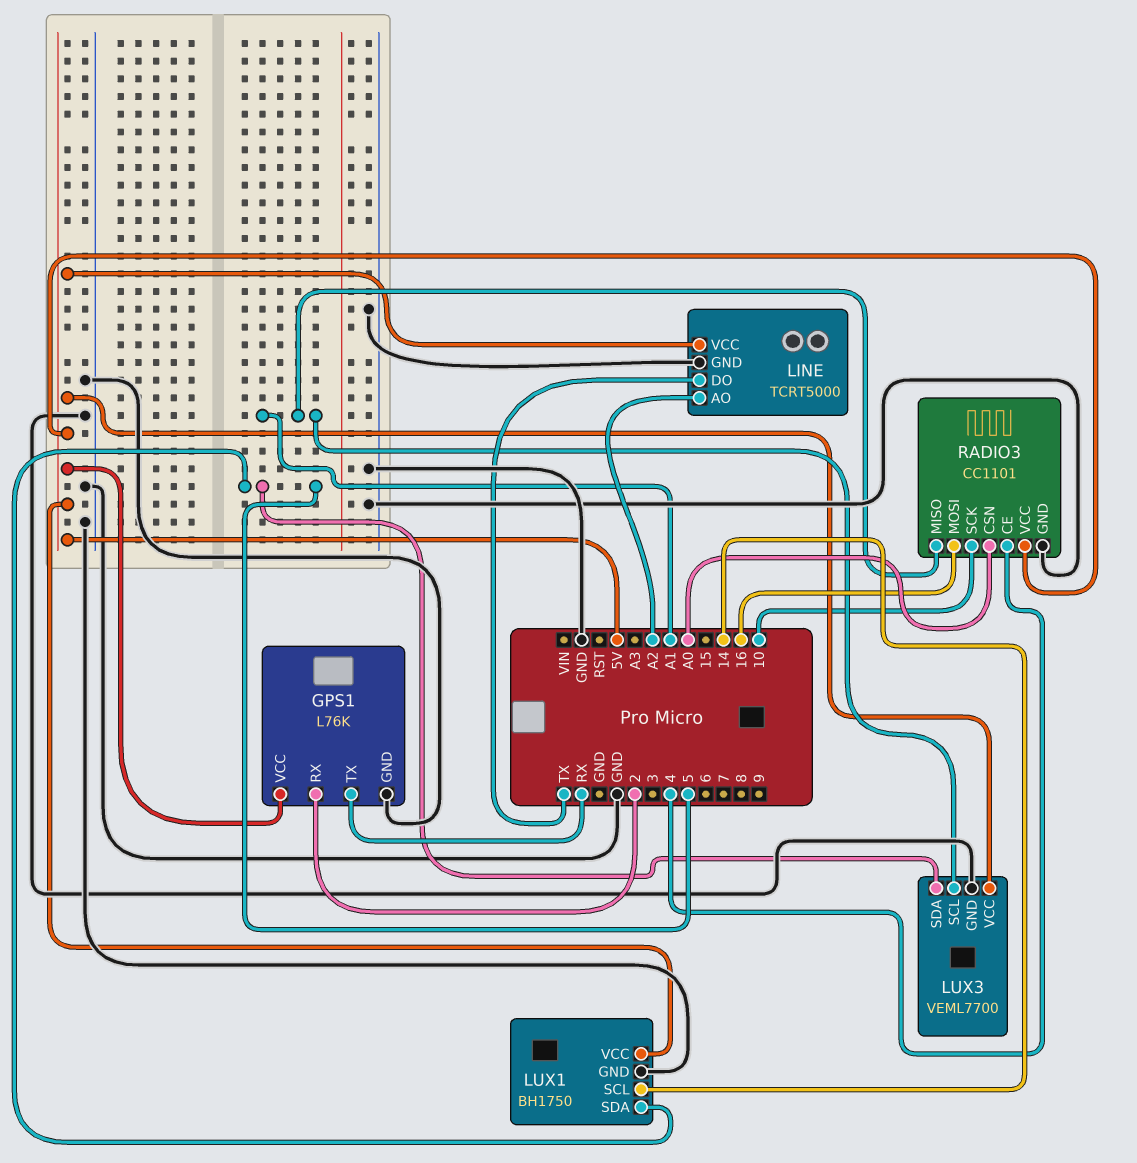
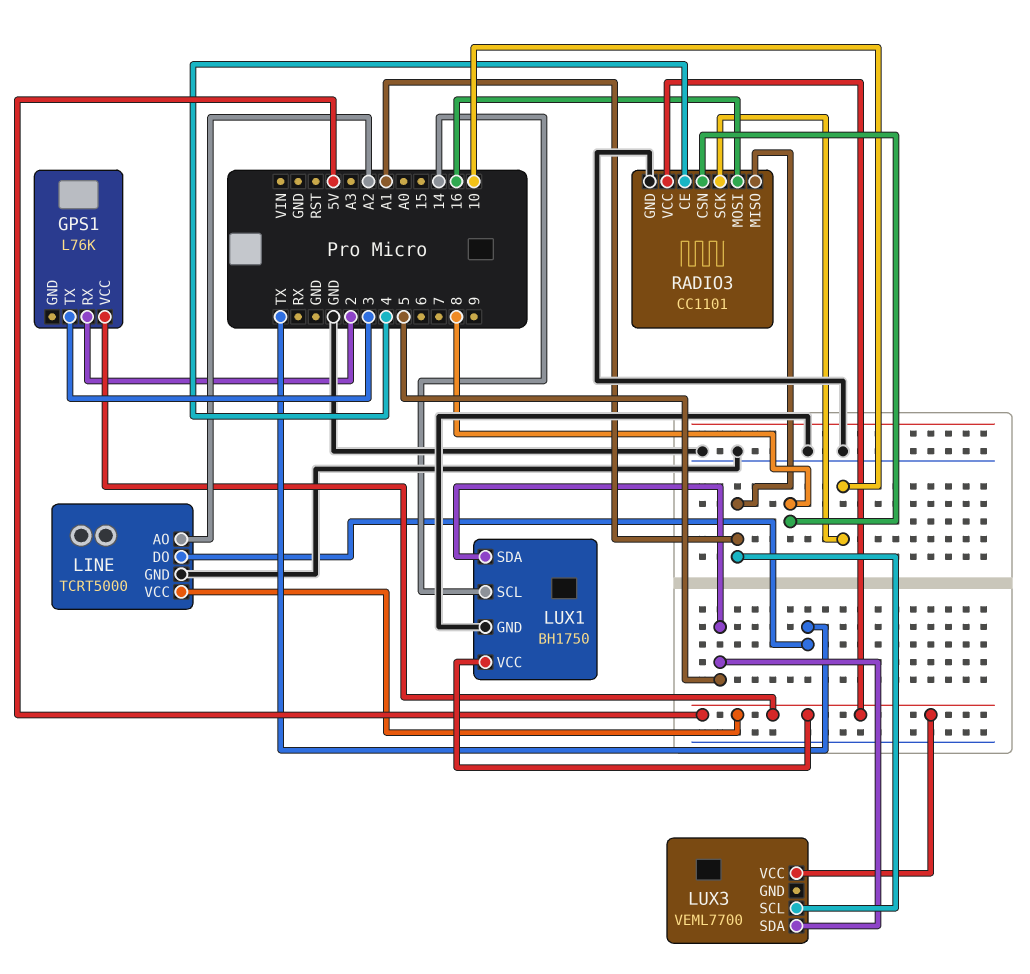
GPS1 pin GND: GND -> none
GPS1 pin TX: RX -> 3
LUX3 pin GND: GND -> none
RADIO3 pin CSN: A0 -> 8

